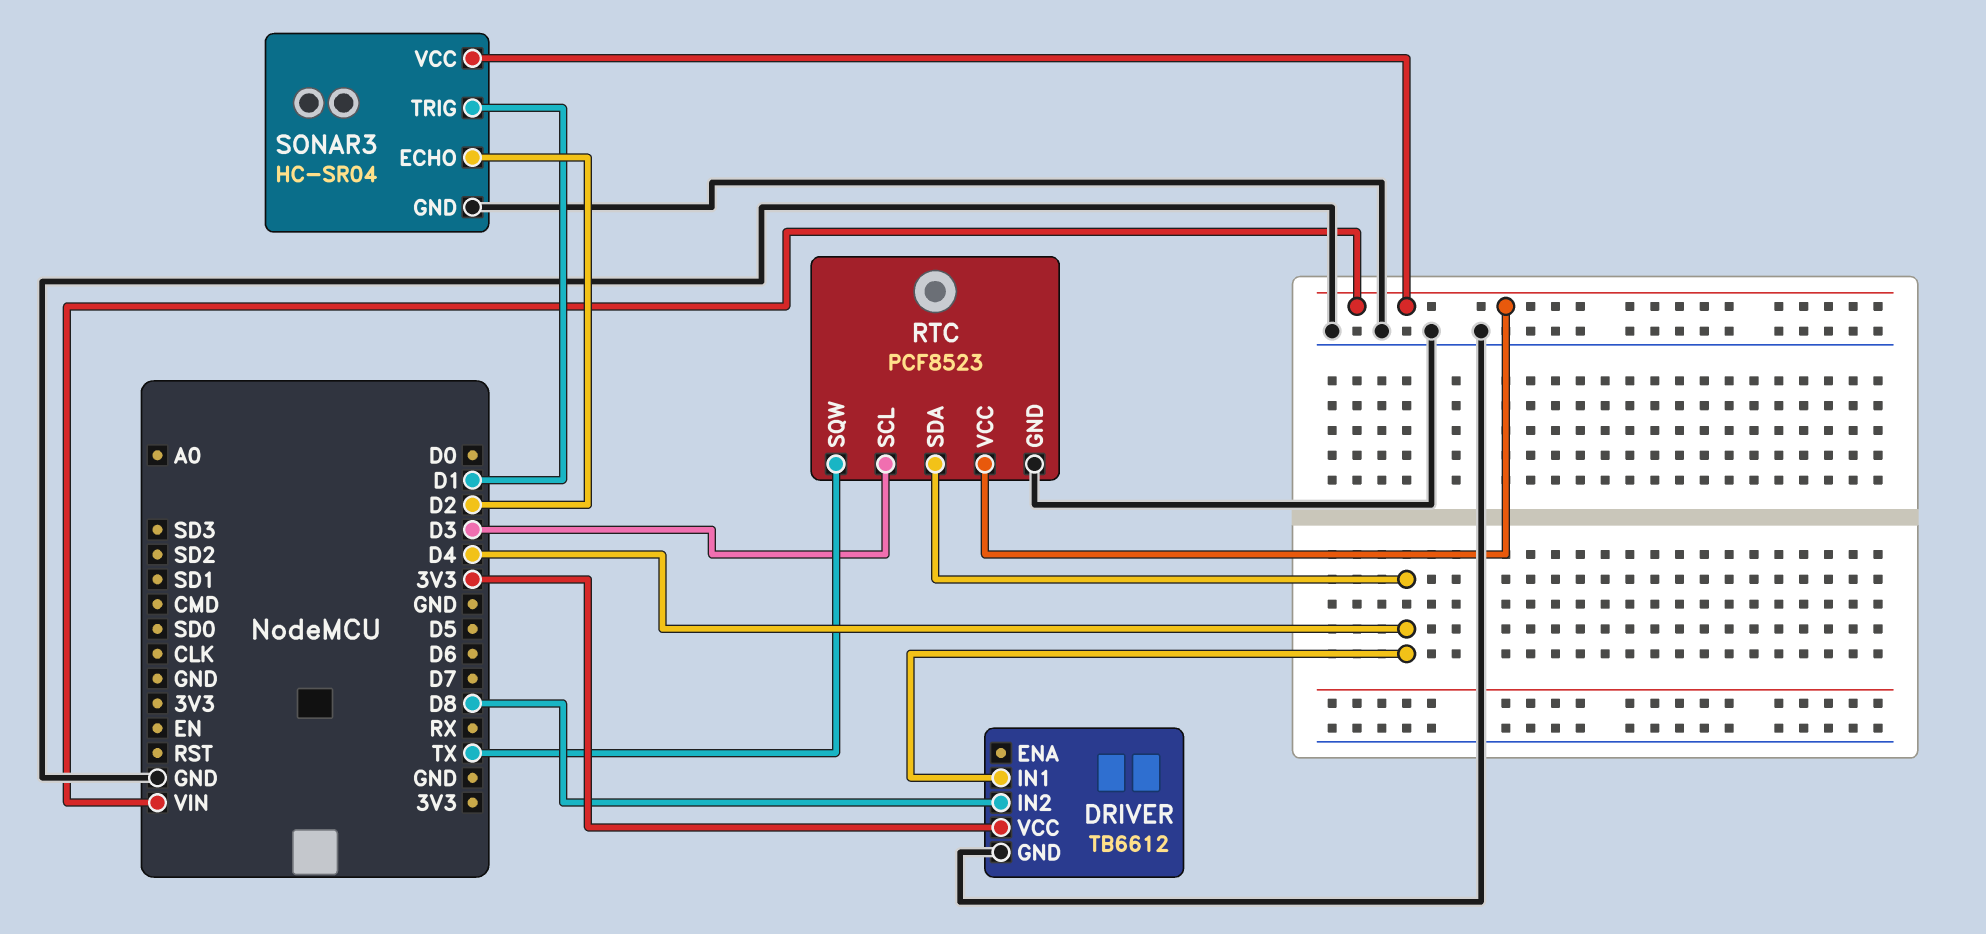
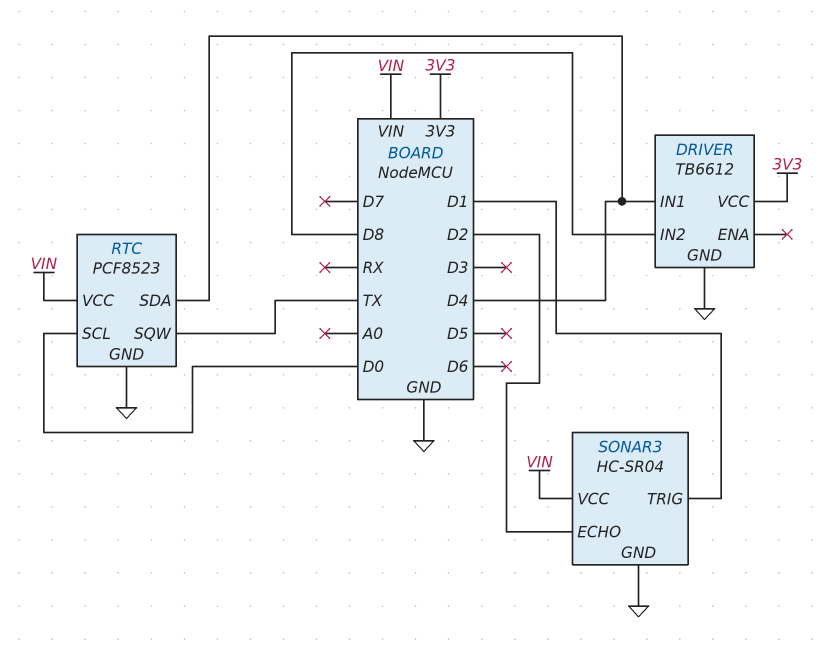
RTC pin SCL: D3 -> D0

